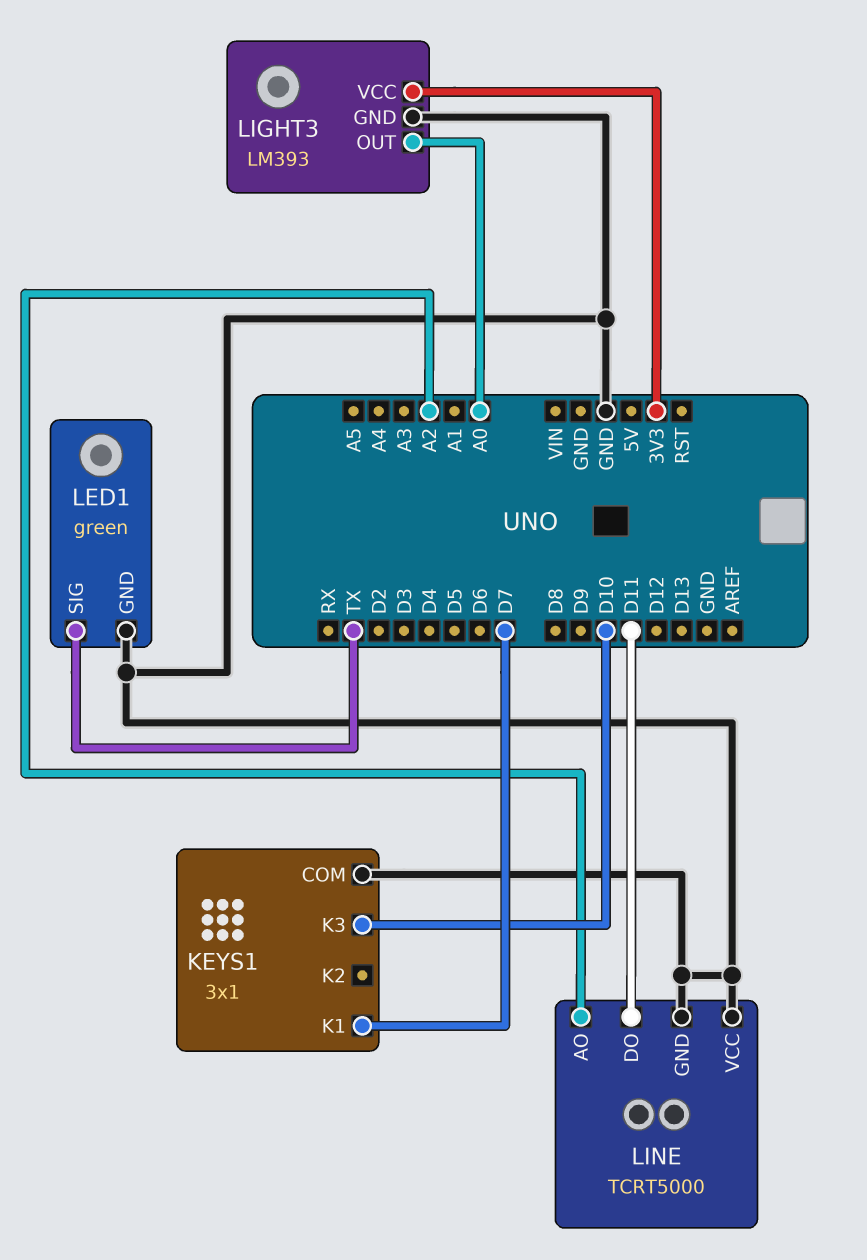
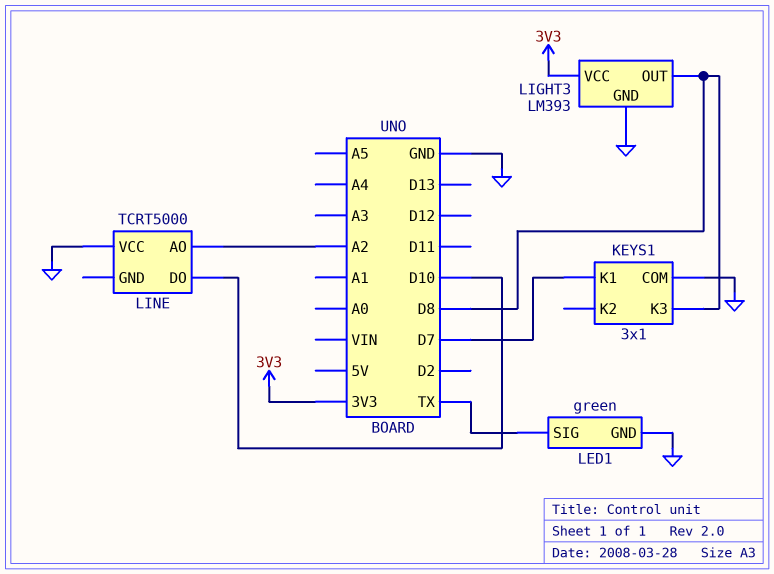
KEYS1 pin K3: D10 -> D8
LIGHT3 pin OUT: A0 -> D8
LINE pin DO: D11 -> D10
LINE pin GND: GND -> none

